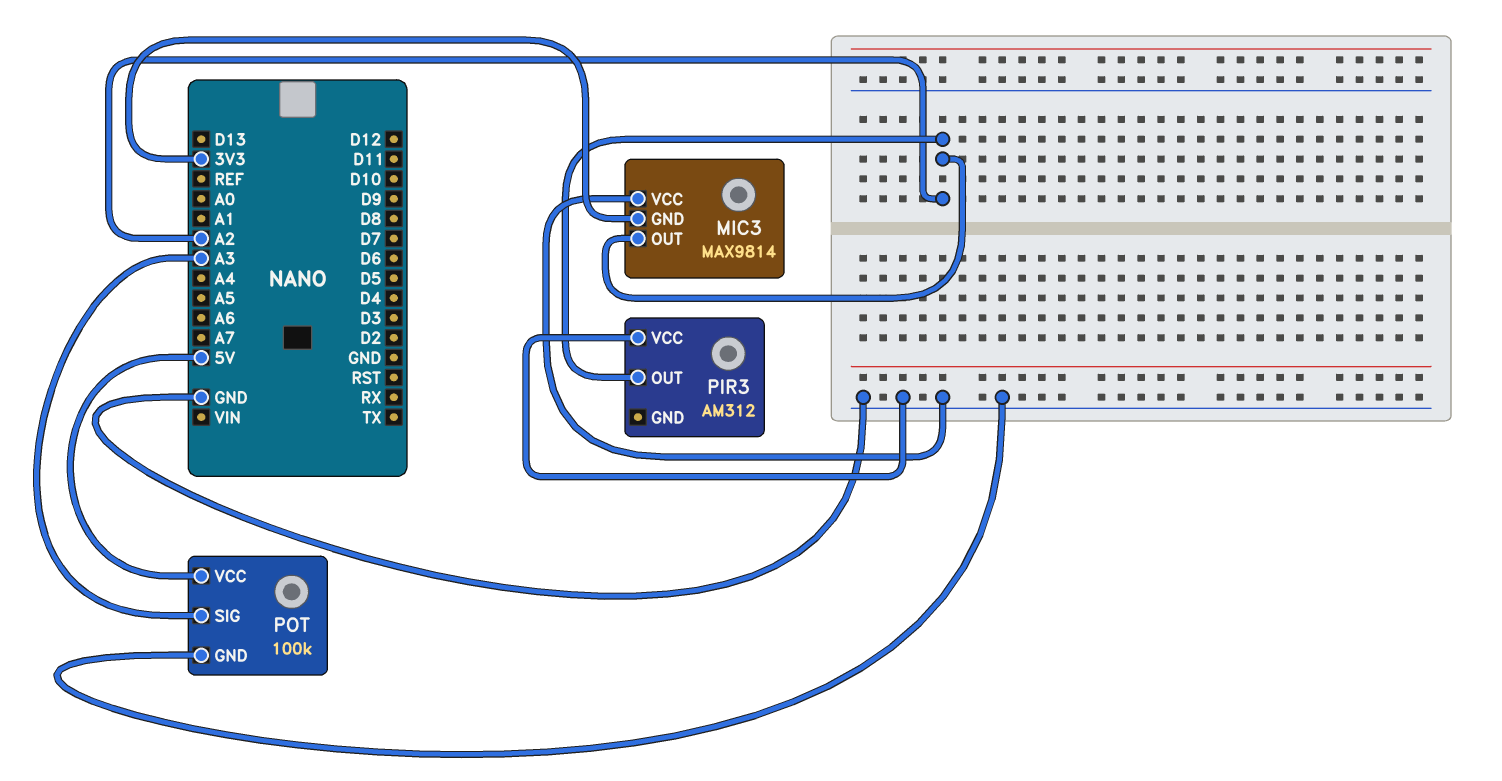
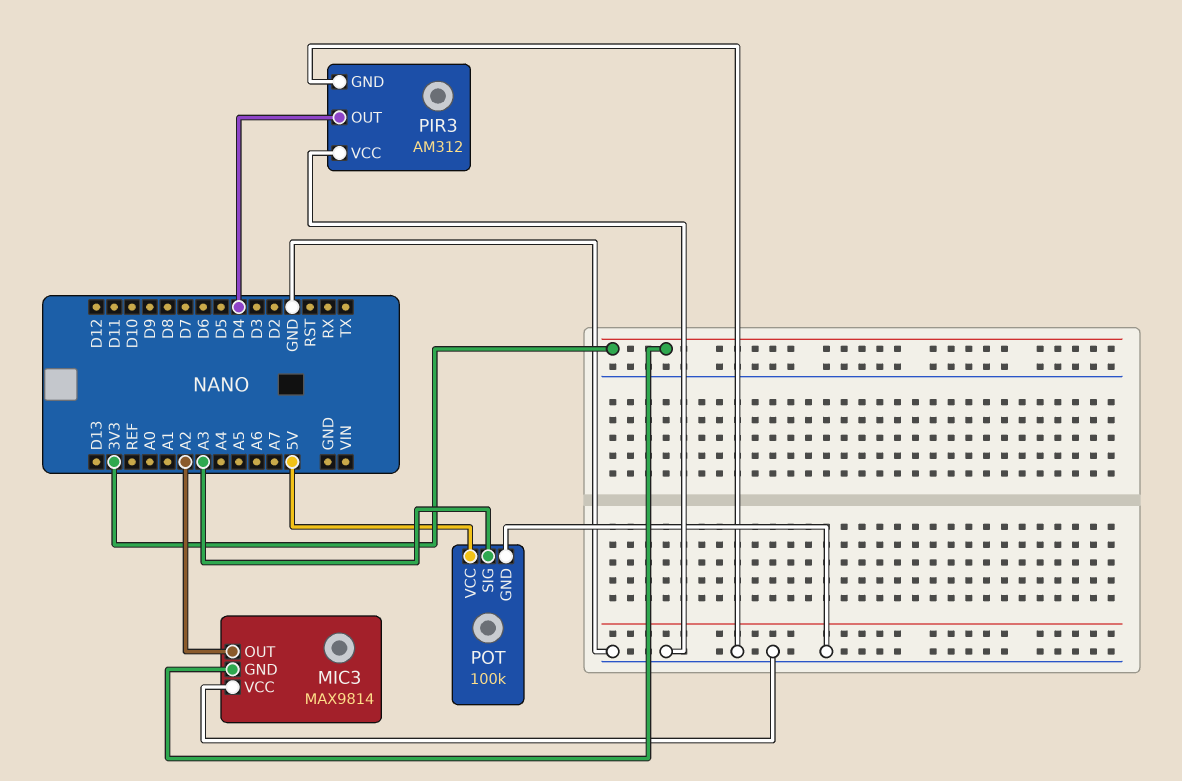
PIR3 pin GND: none -> GND
PIR3 pin OUT: A2 -> D4

